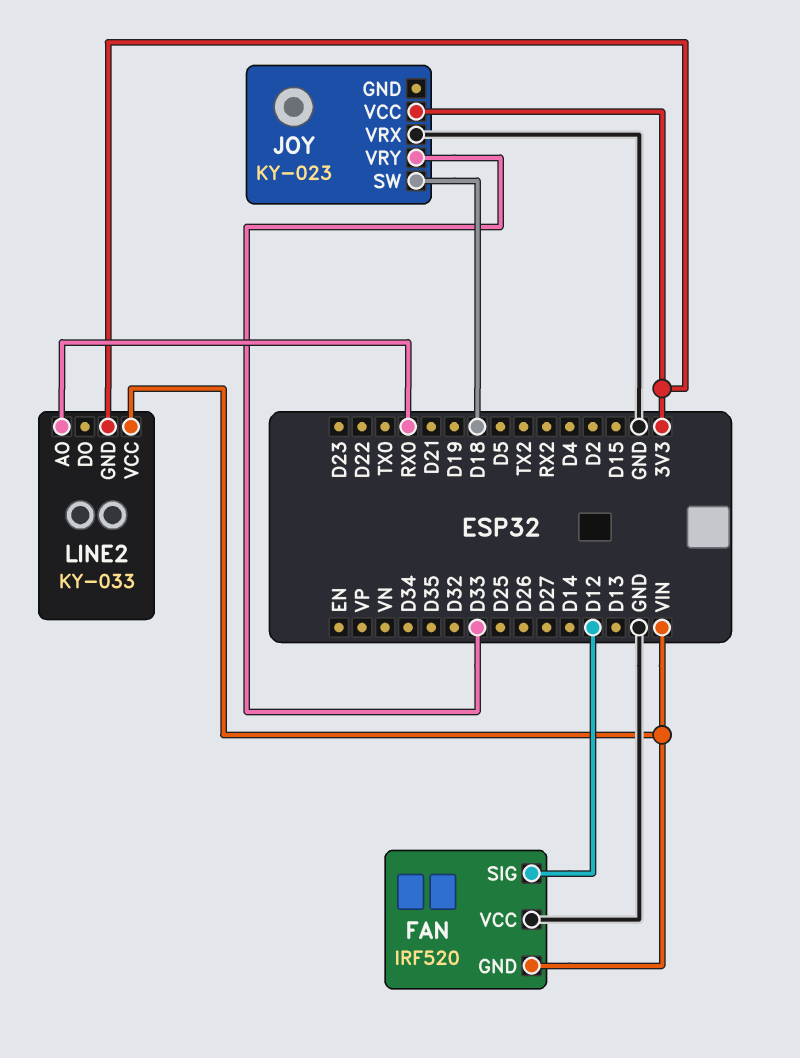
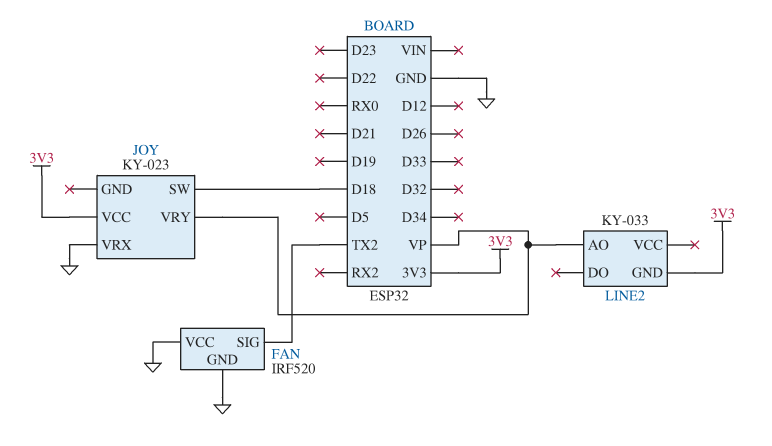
FAN pin GND: VIN -> GND
FAN pin SIG: D12 -> TX2
JOY pin VRY: D33 -> VP
LINE2 pin AO: RX0 -> VP
LINE2 pin VCC: VIN -> none

